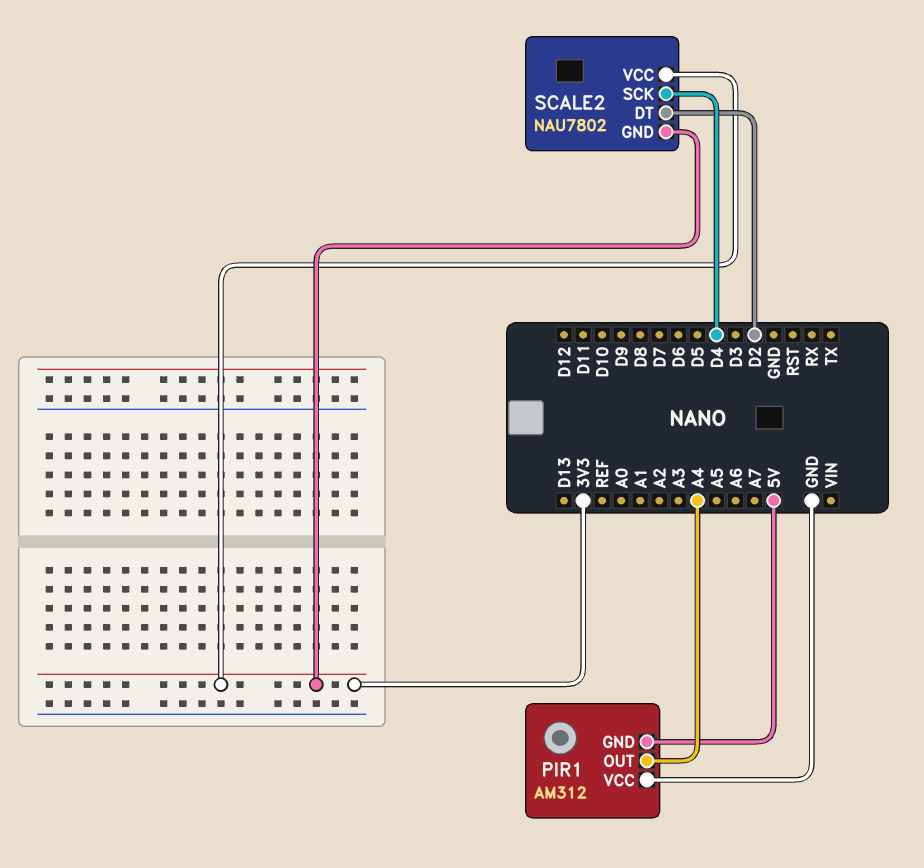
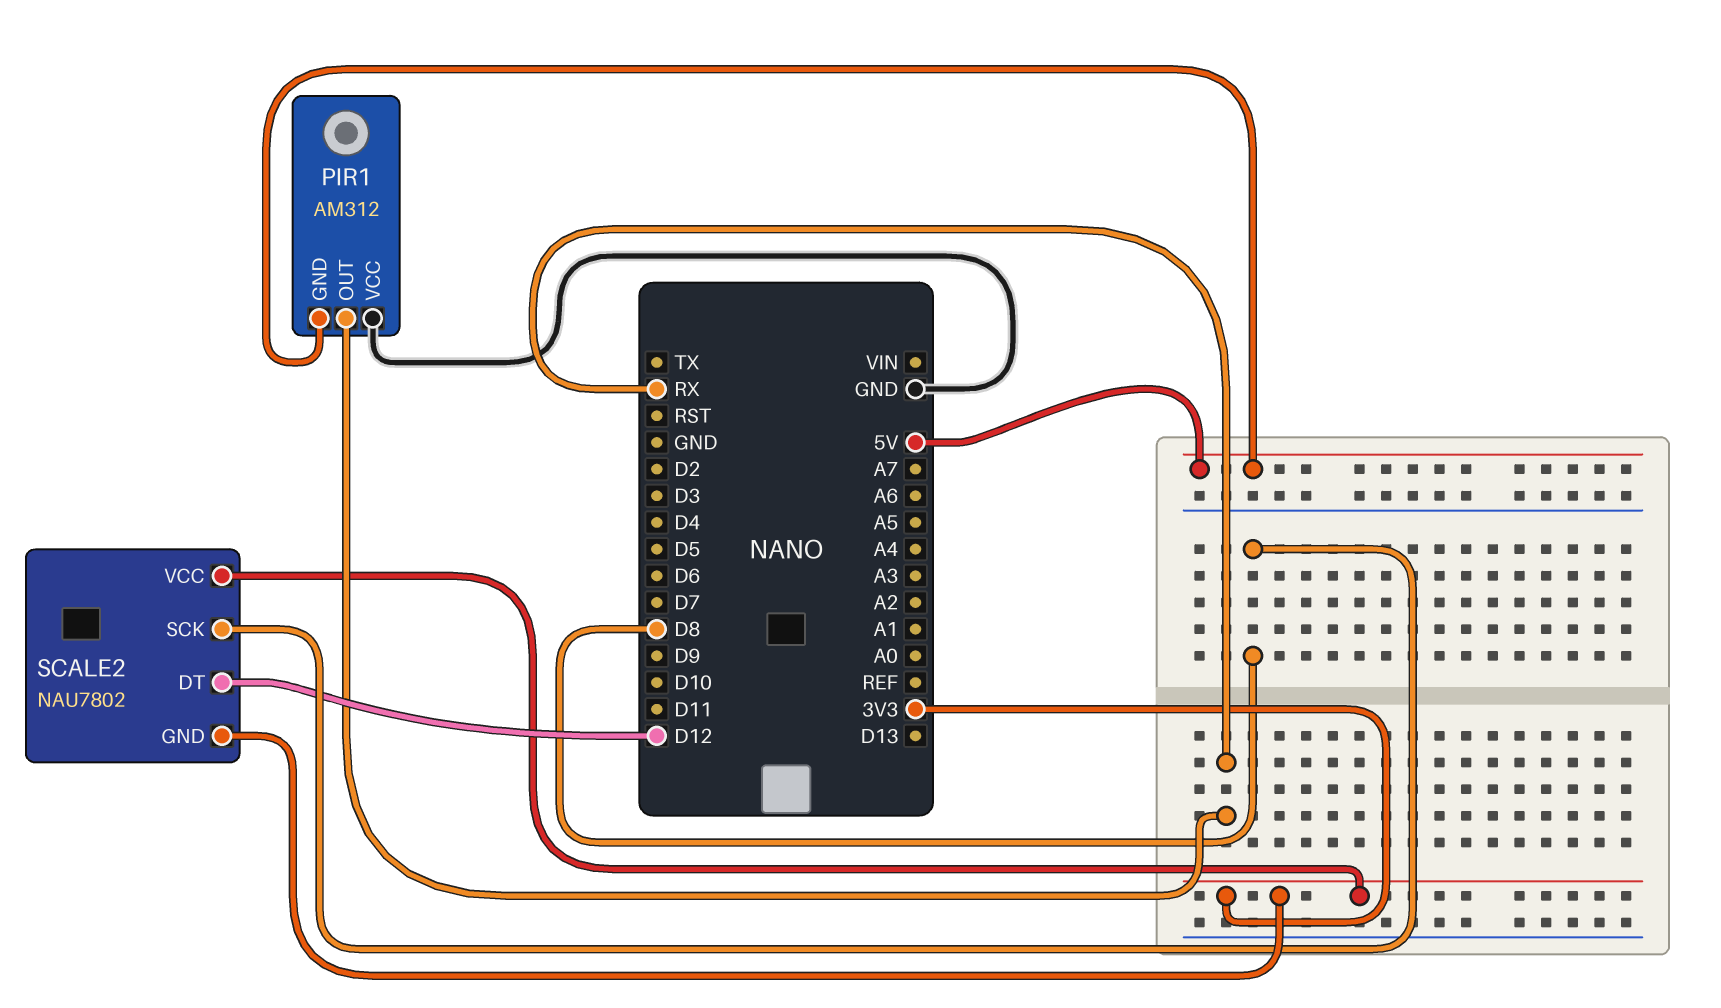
PIR1 pin OUT: A4 -> RX
SCALE2 pin DT: D2 -> D12
SCALE2 pin SCK: D4 -> D8

